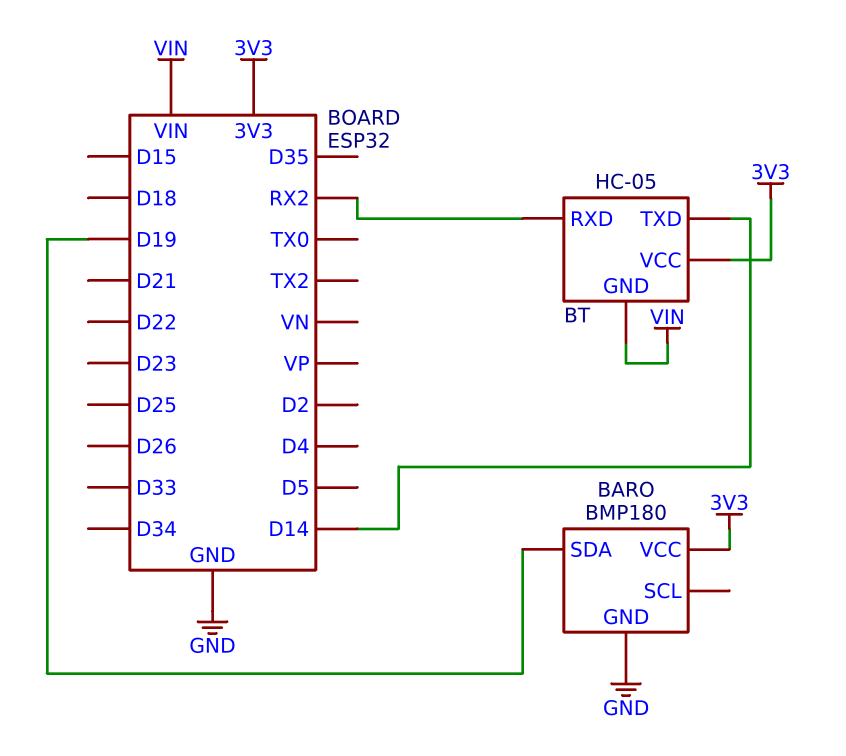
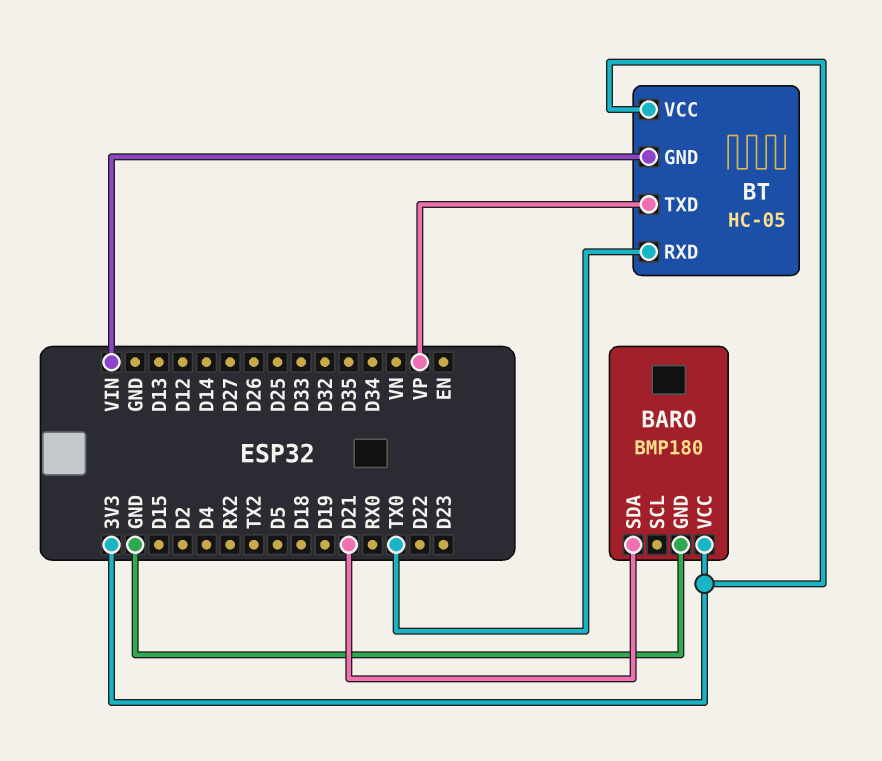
BARO pin SDA: D19 -> D21
BT pin RXD: RX2 -> TX0
BT pin TXD: D14 -> VP

